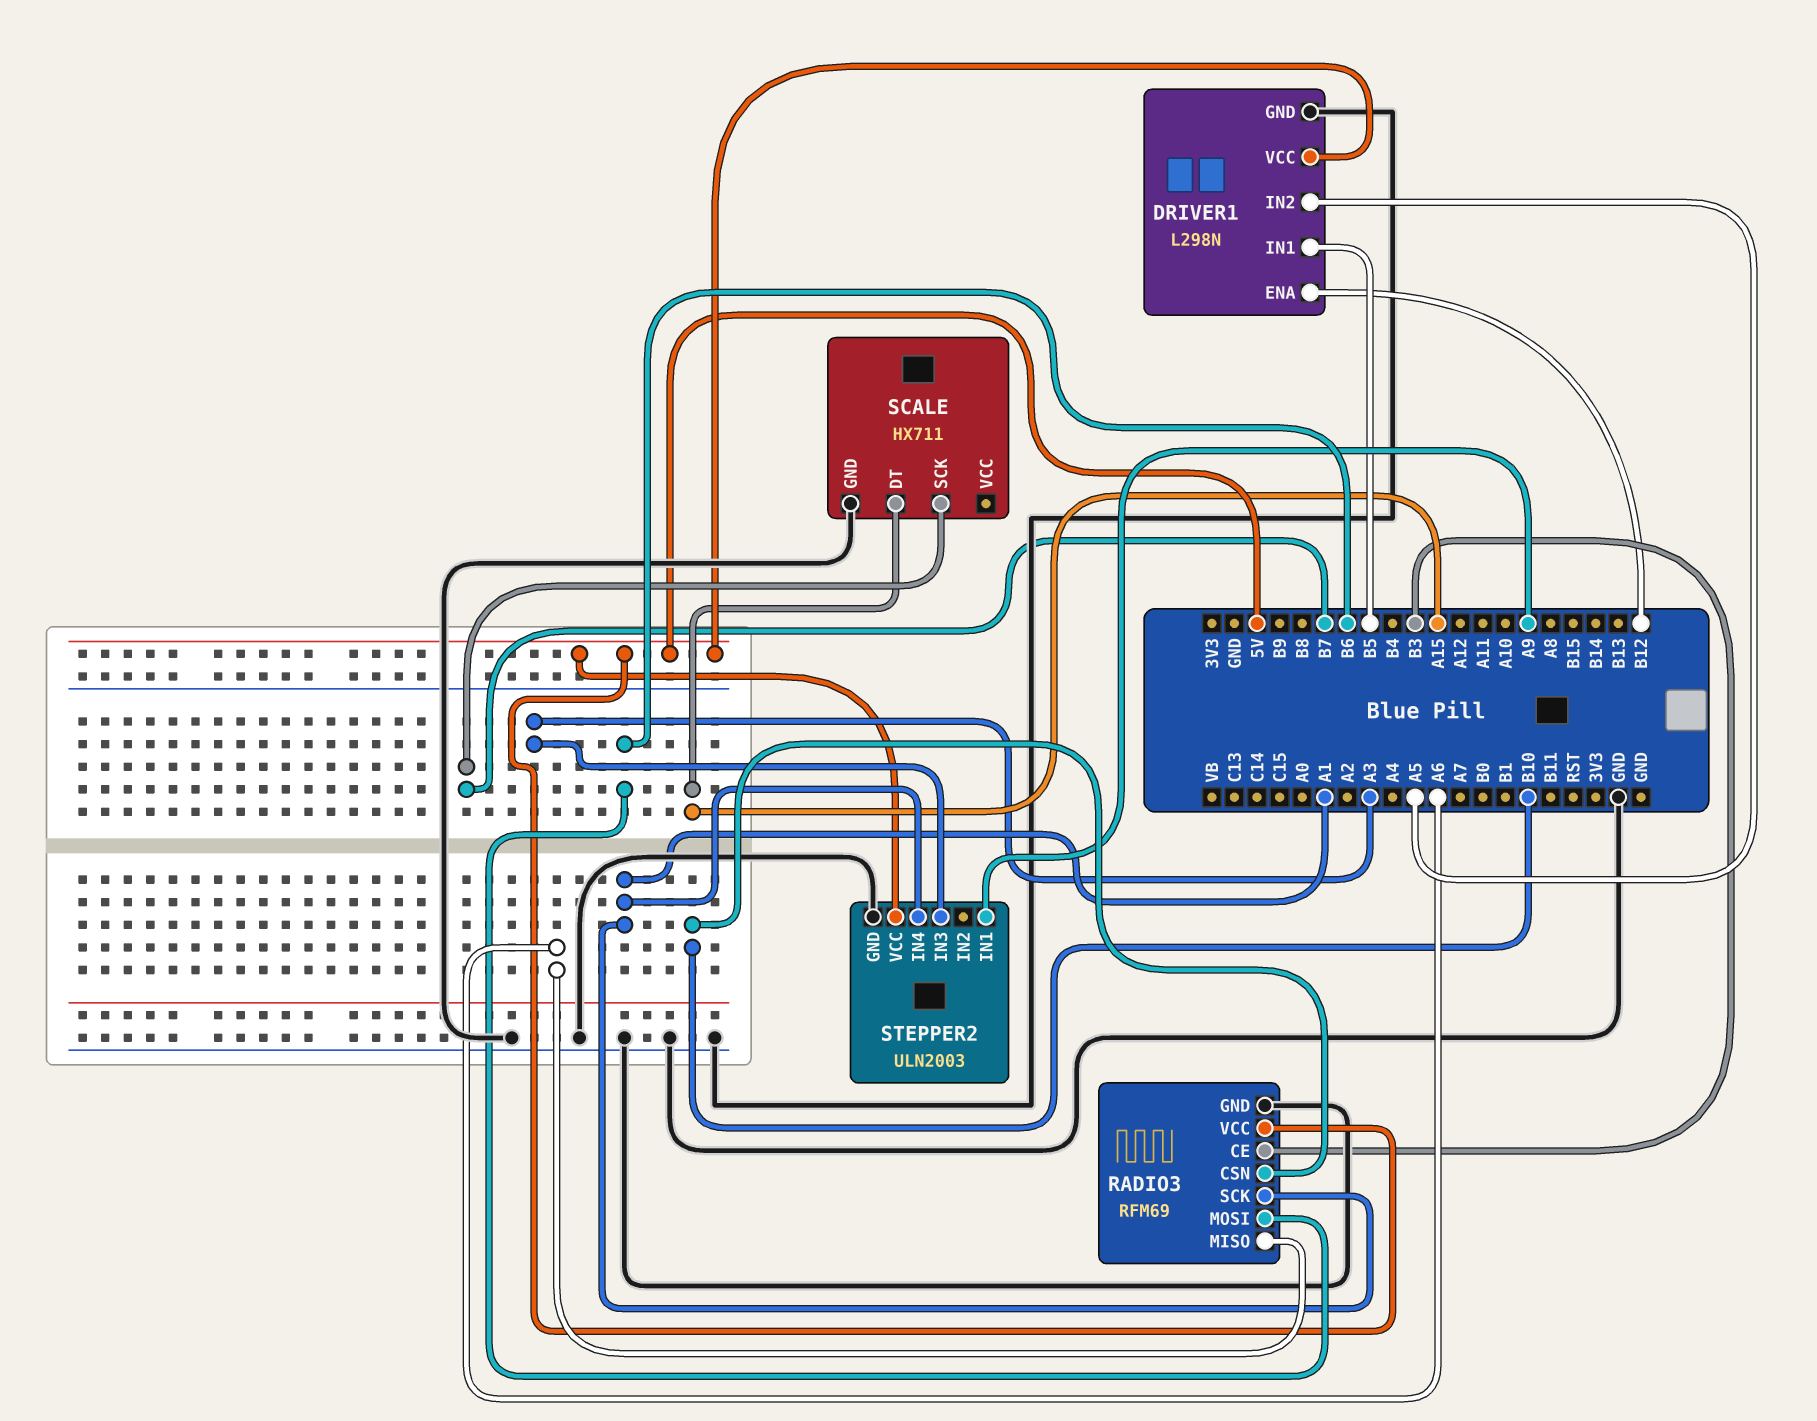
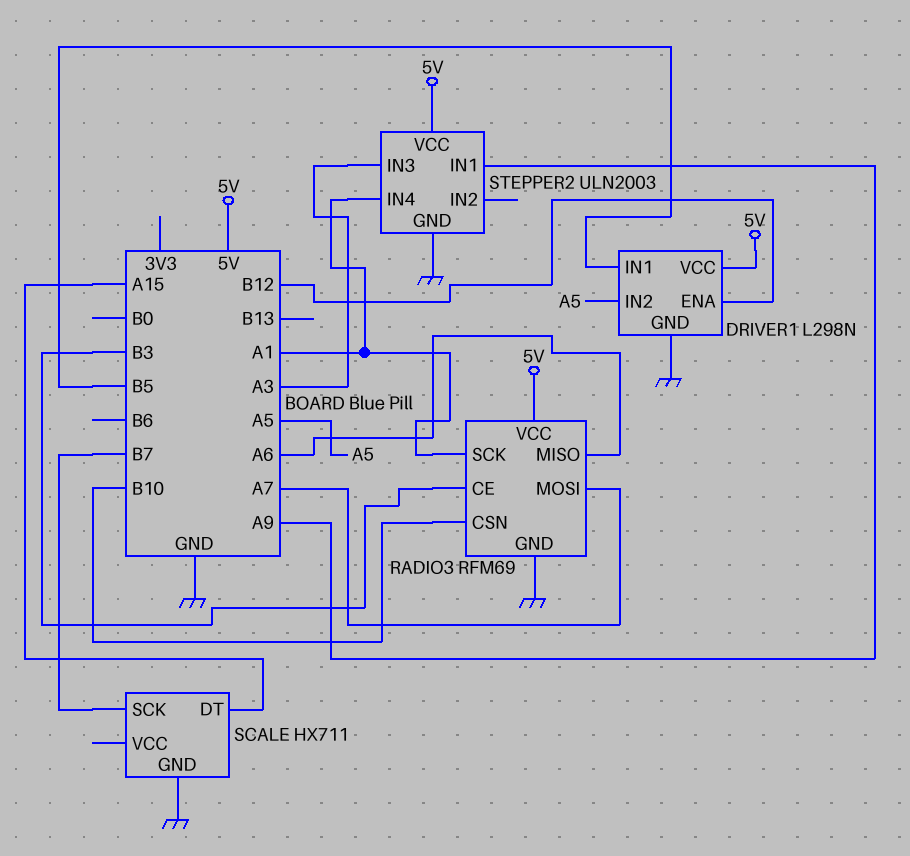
RADIO3 pin MOSI: B6 -> A7

